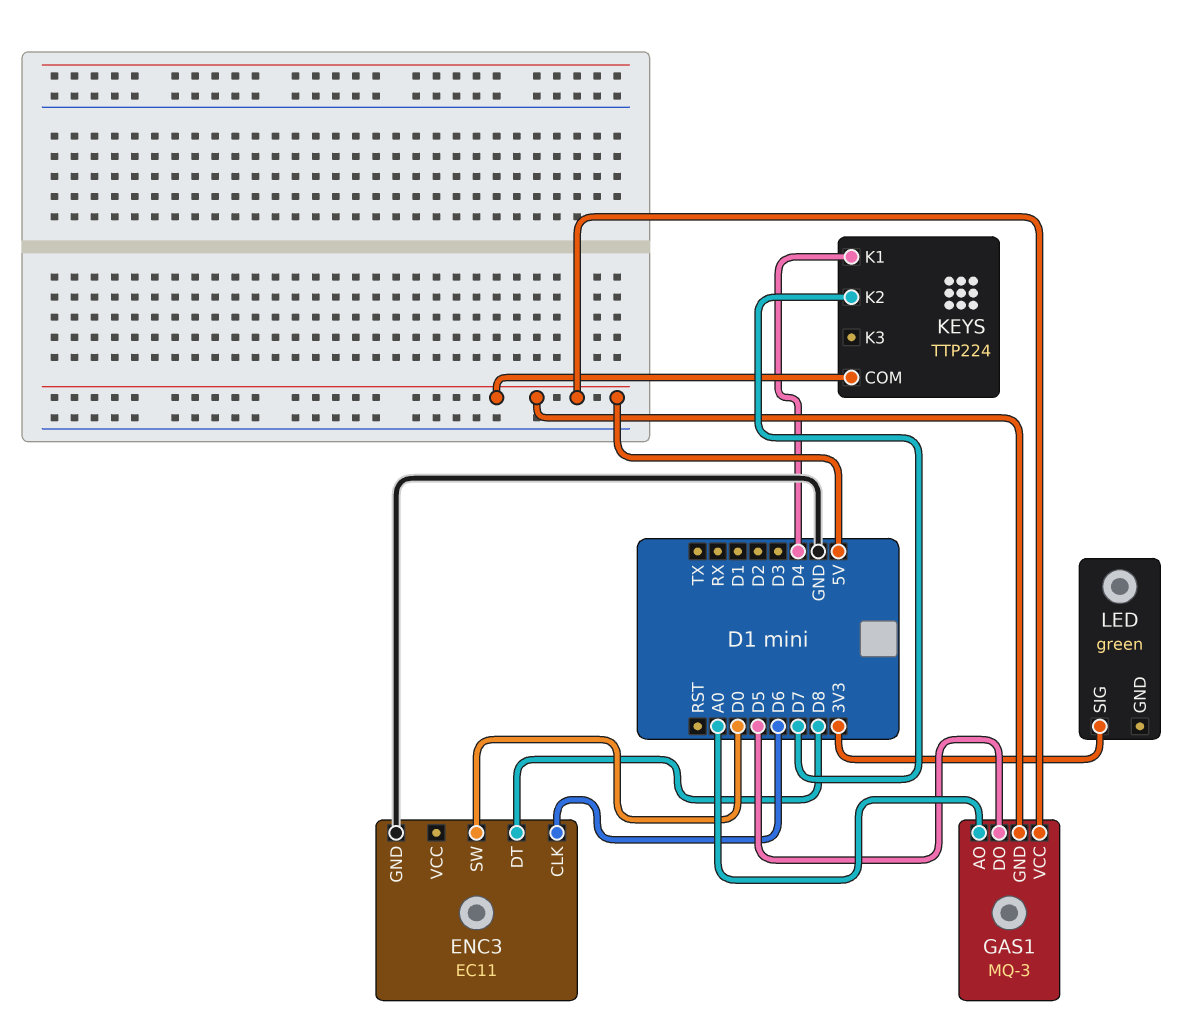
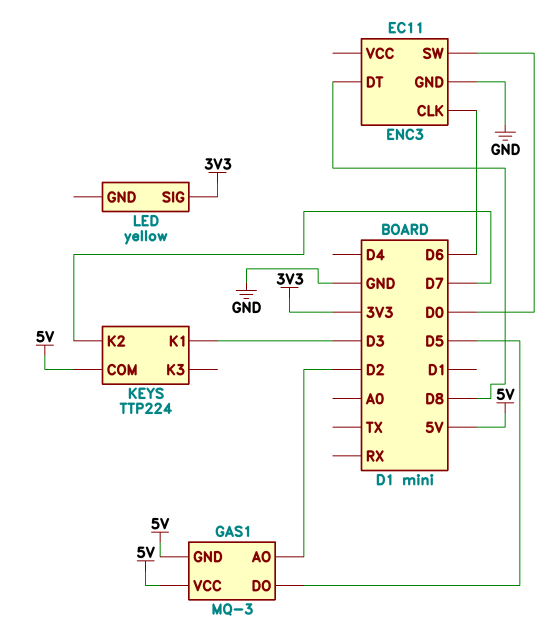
GAS1 pin AO: A0 -> D2
KEYS pin K1: D4 -> D3
LED: green -> yellow

